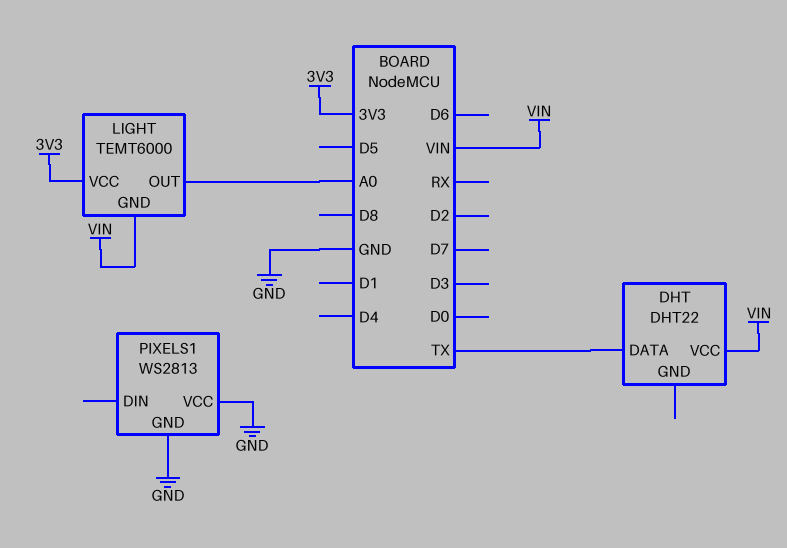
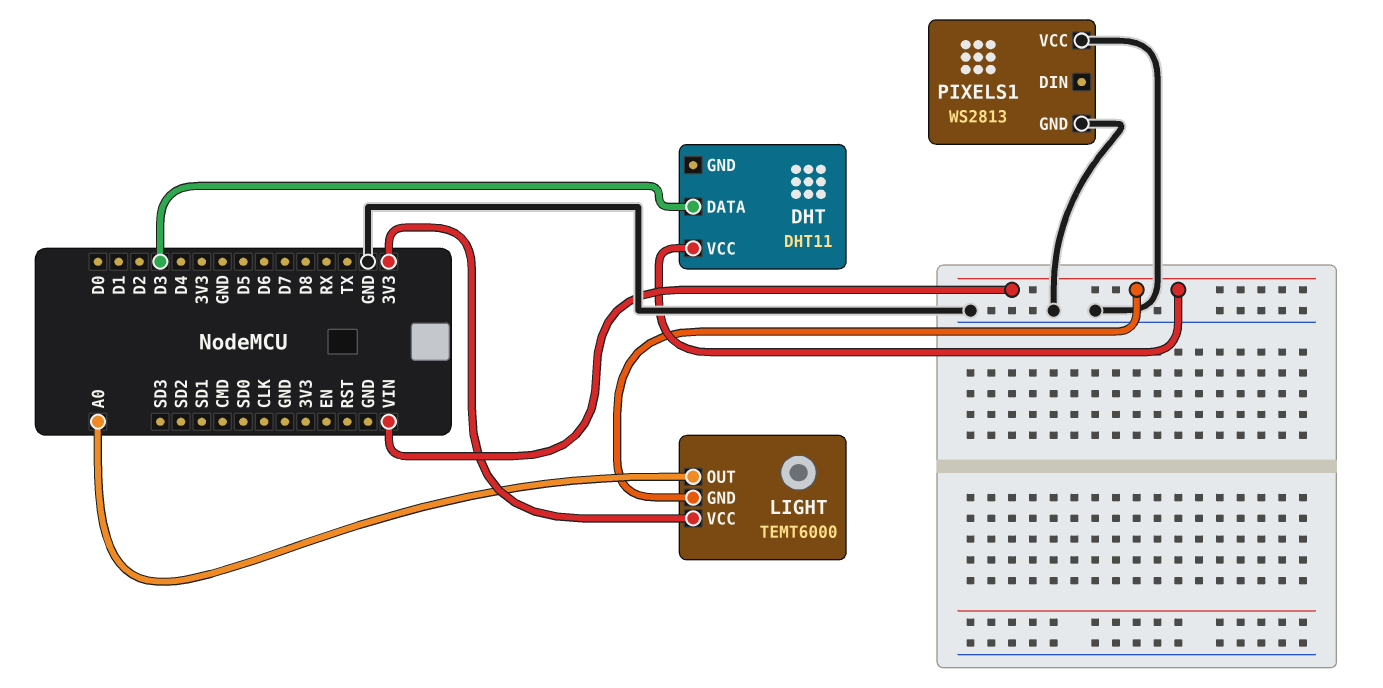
DHT: DHT22 -> DHT11
DHT pin DATA: TX -> D3

